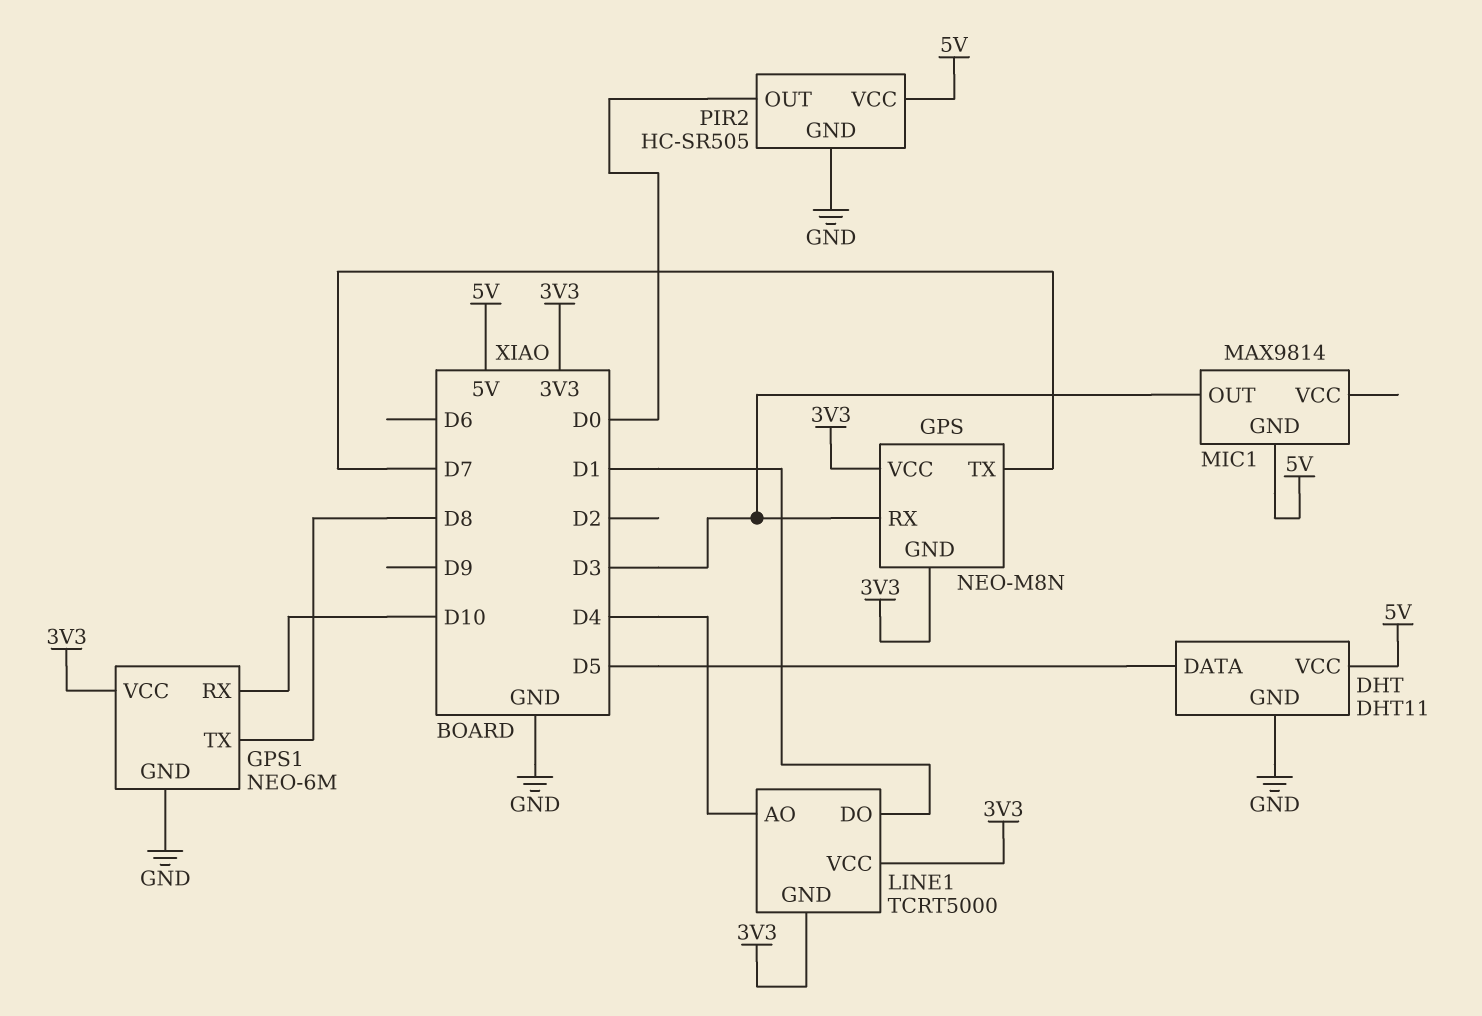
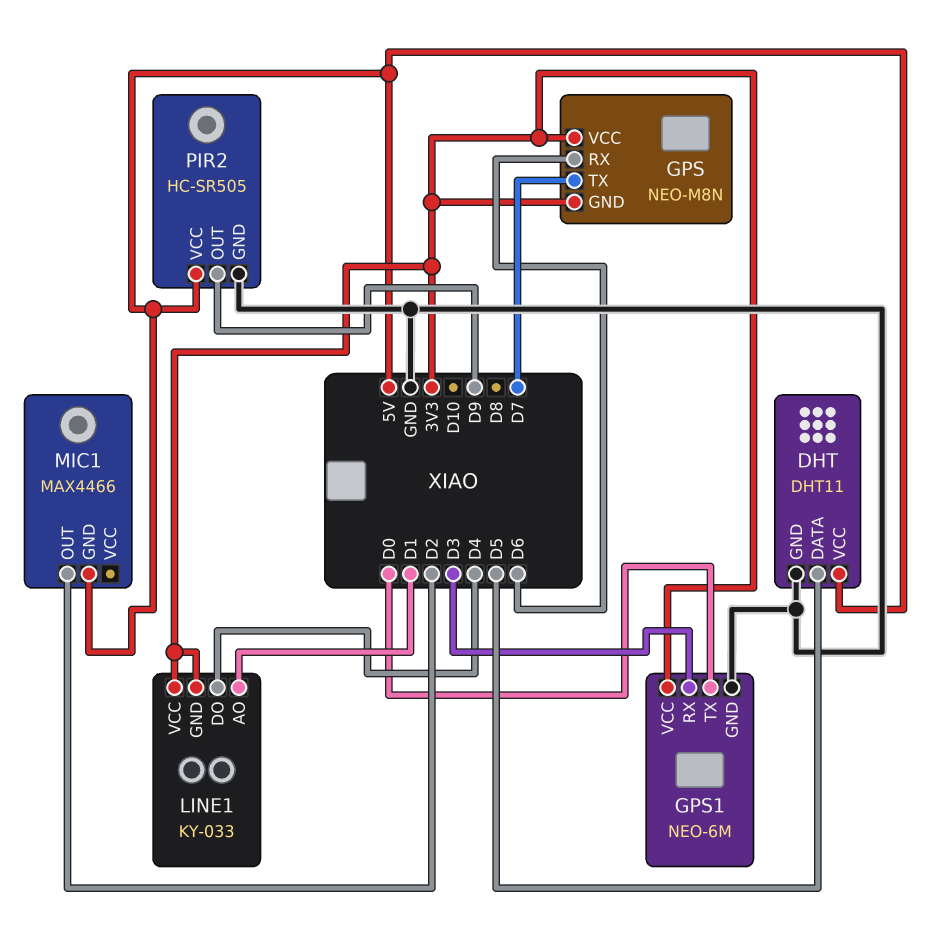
GPS pin RX: D3 -> D6
GPS1 pin RX: D10 -> D3
GPS1 pin TX: D8 -> D0
LINE1: TCRT5000 -> KY-033
LINE1 pin AO: D4 -> D1
LINE1 pin DO: D1 -> D4
MIC1: MAX9814 -> MAX4466
MIC1 pin OUT: D3 -> D2
PIR2 pin OUT: D0 -> D9

